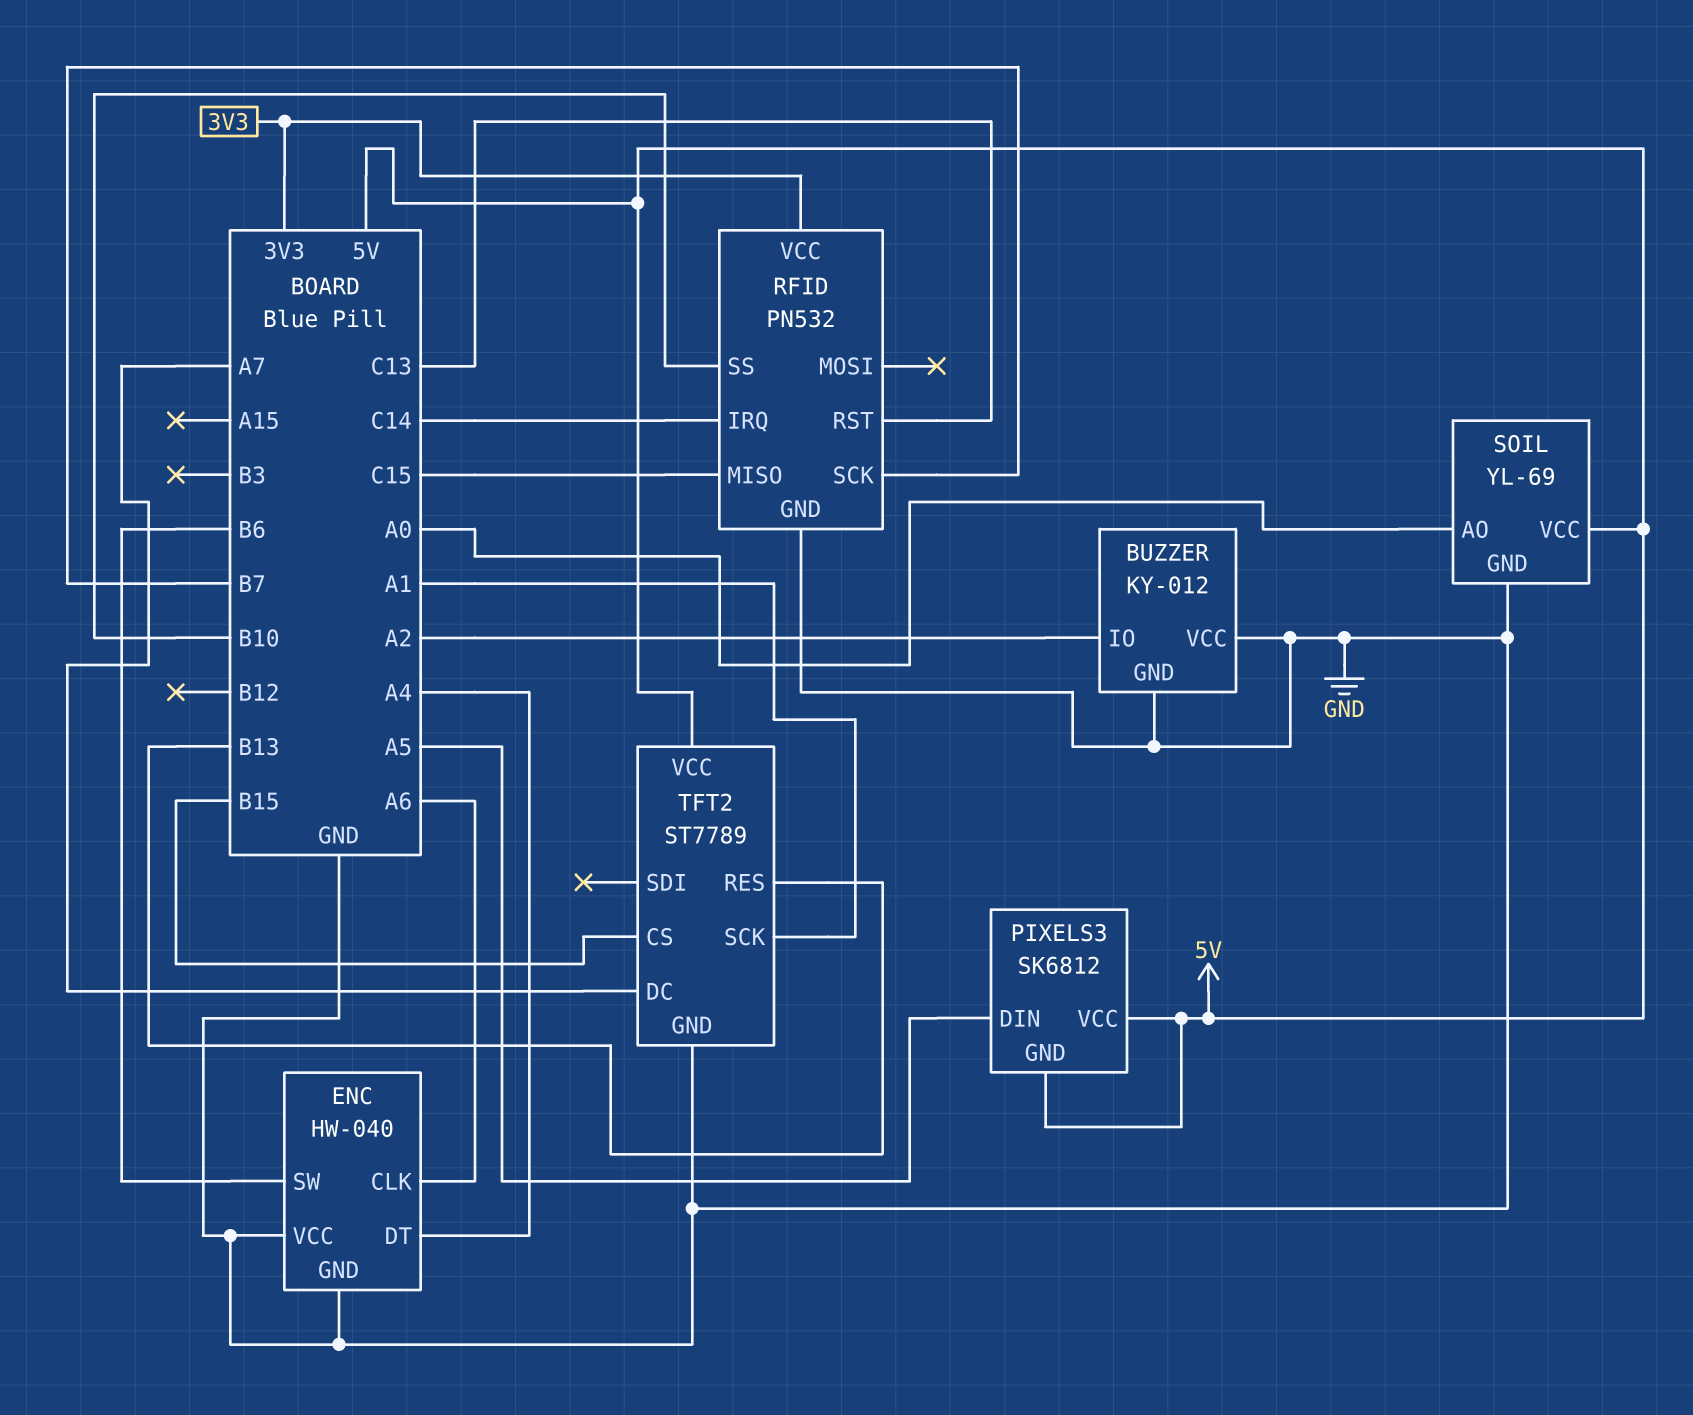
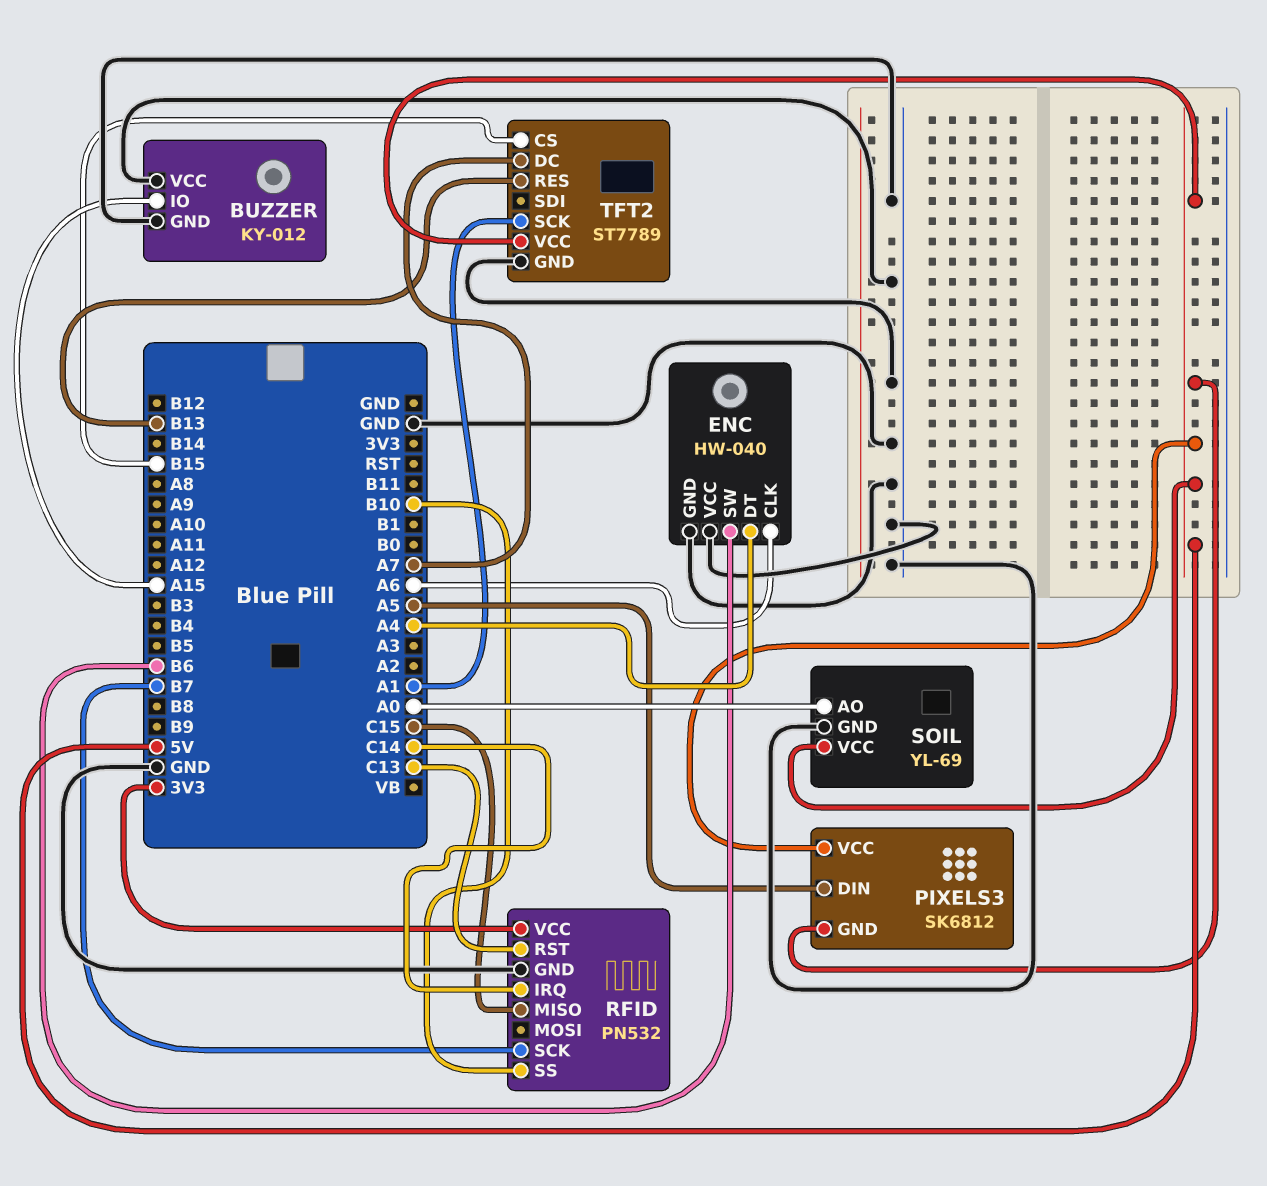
BUZZER pin IO: A2 -> A15

